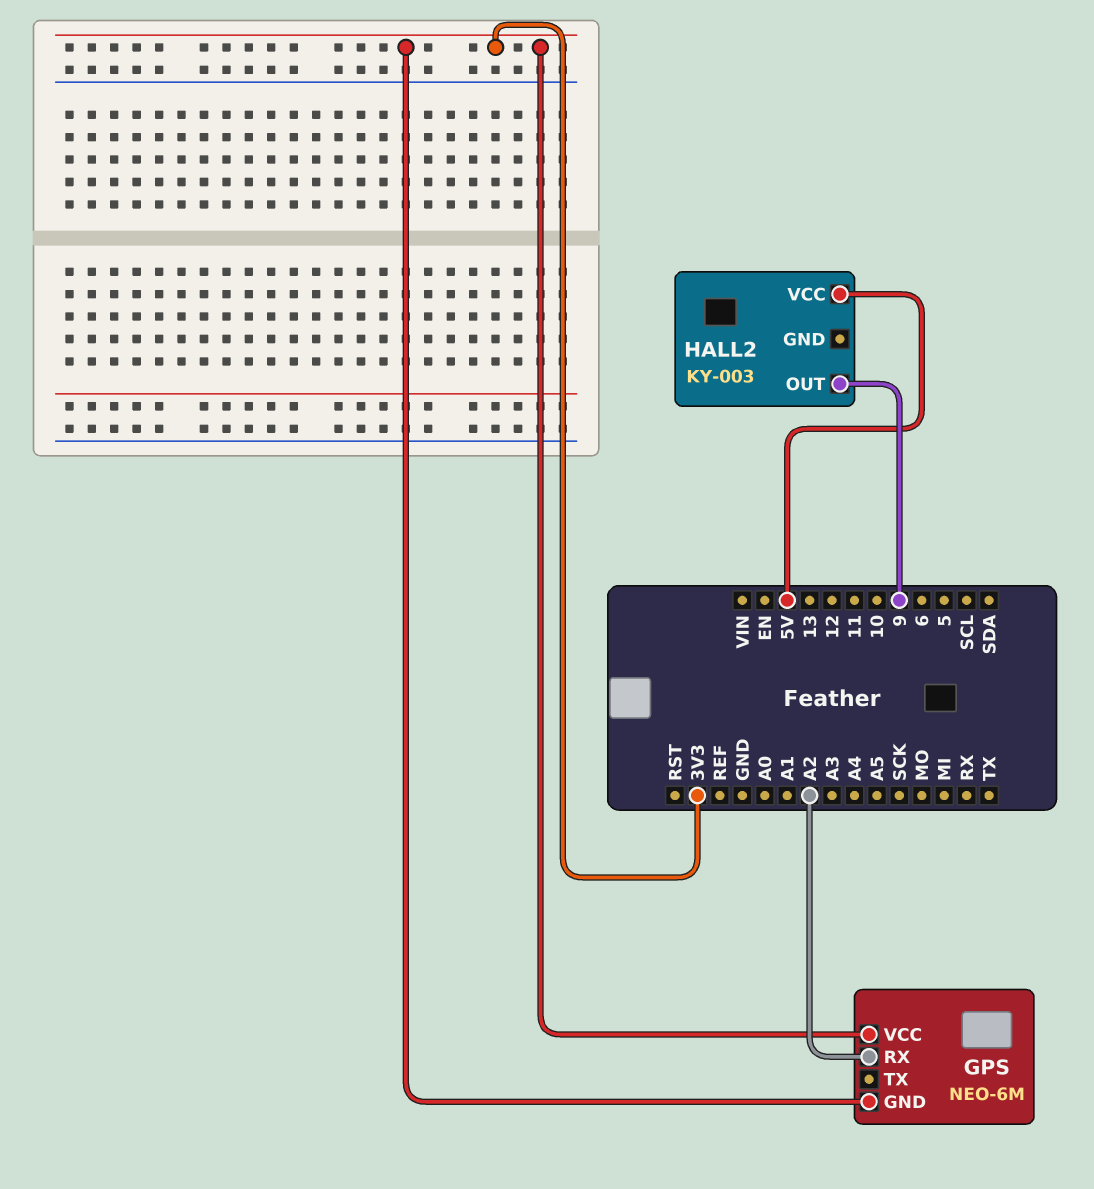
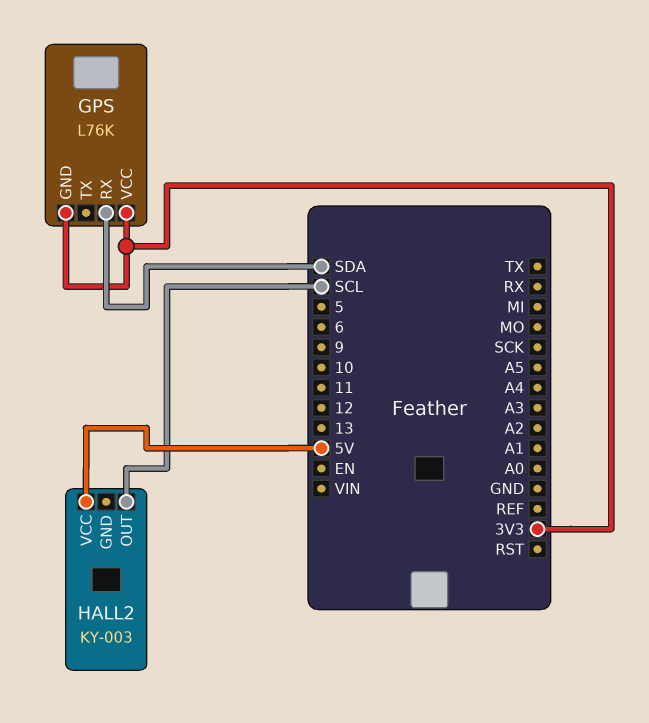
GPS: NEO-6M -> L76K
GPS pin RX: A2 -> SDA
HALL2 pin OUT: 9 -> SCL

